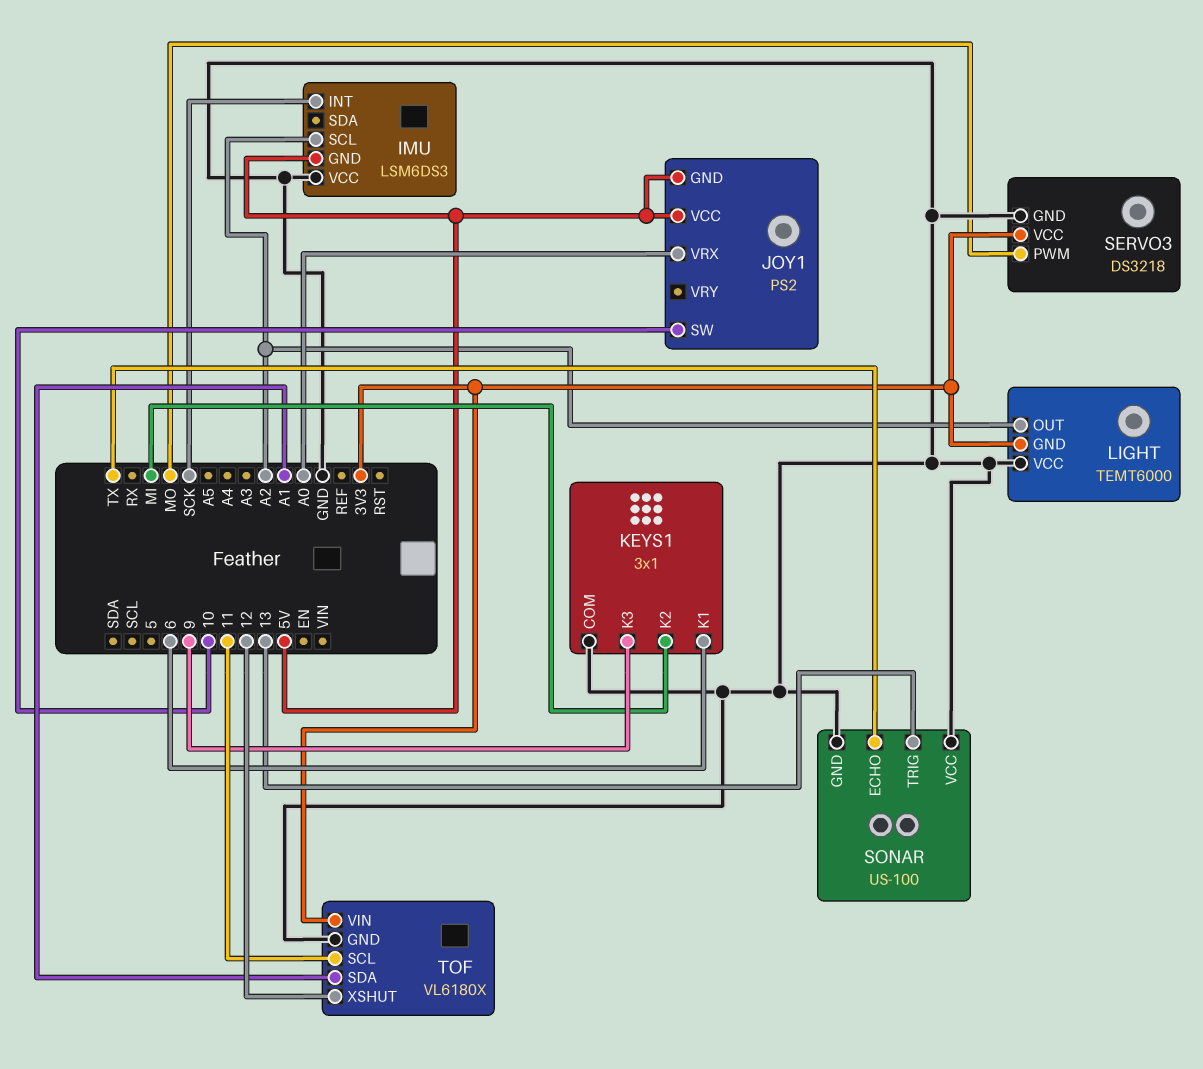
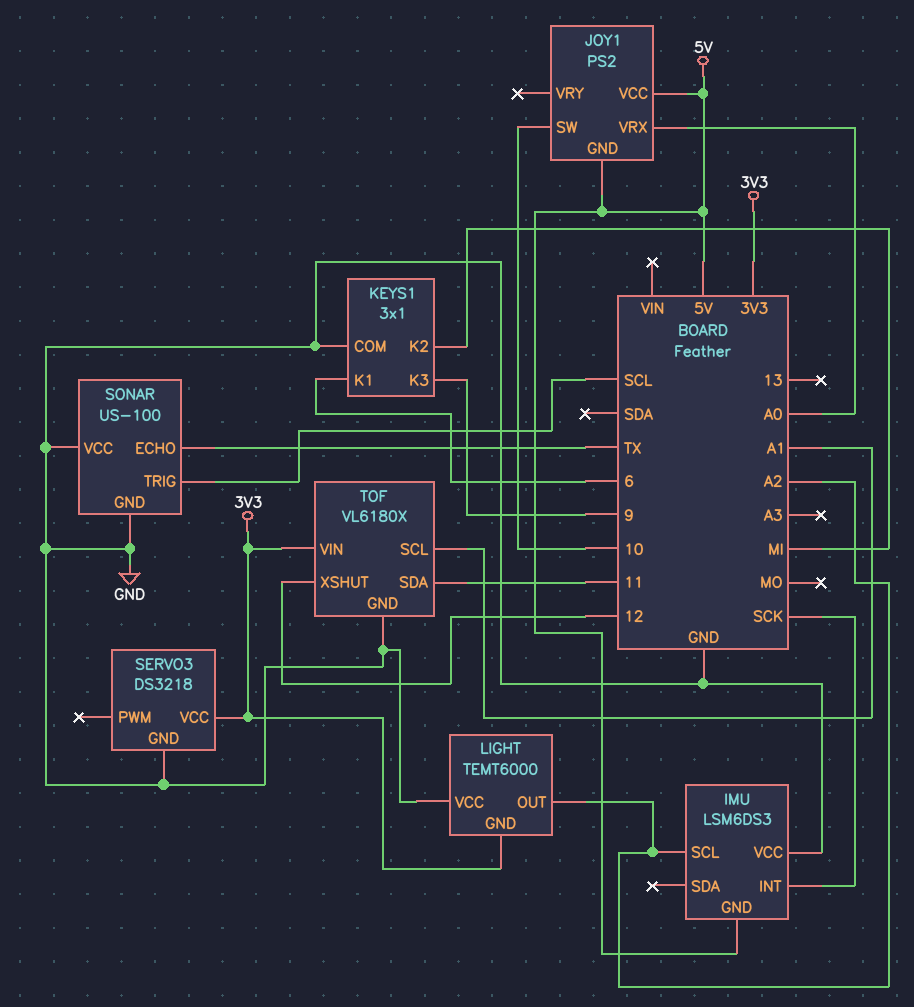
SERVO3 pin PWM: MO -> none
SONAR pin TRIG: 13 -> SCL
TOF pin SCL: 11 -> A1
TOF pin SDA: A1 -> 11

